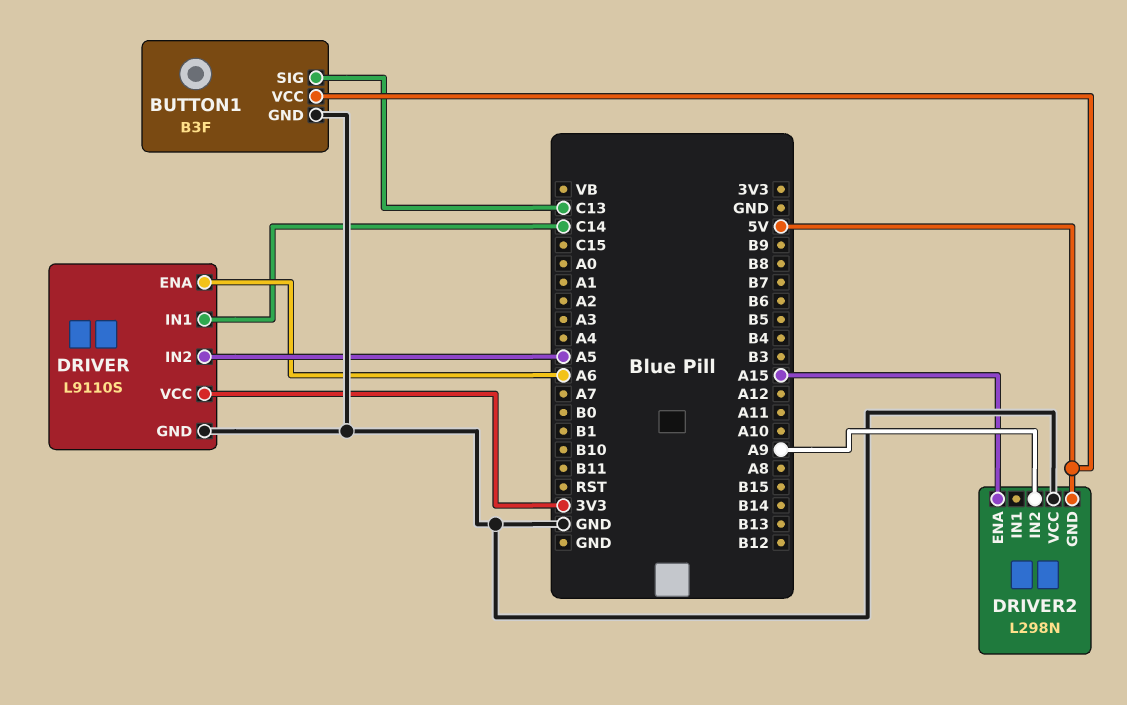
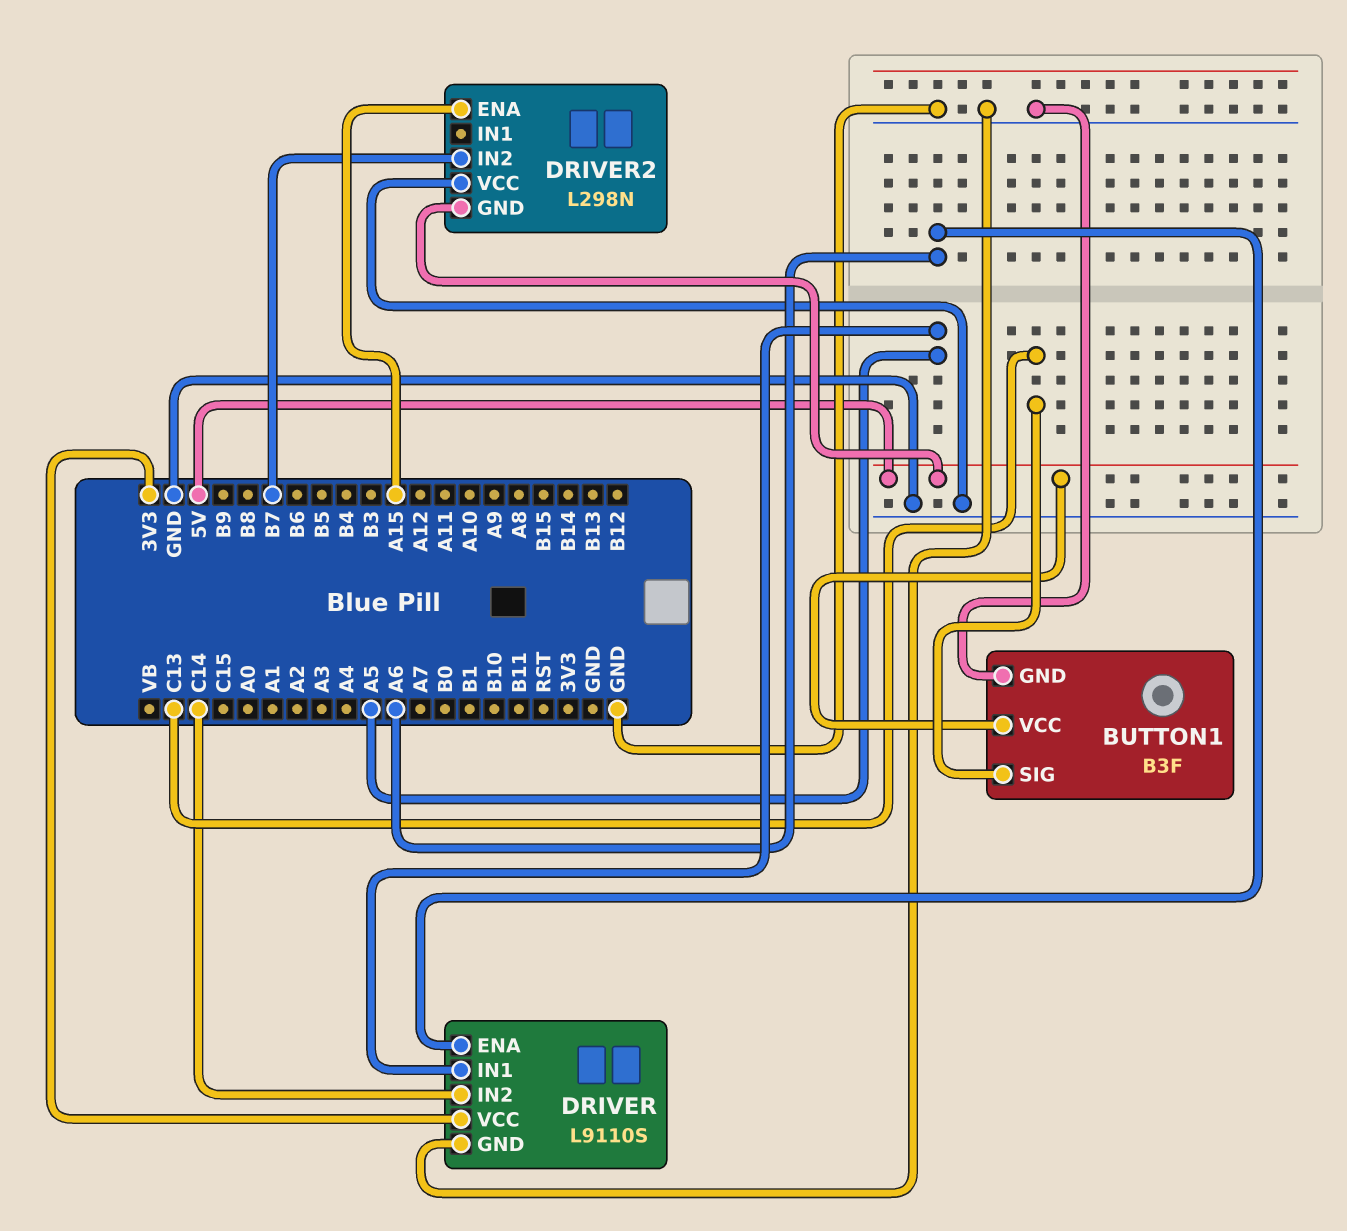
DRIVER pin IN1: C14 -> A5
DRIVER pin IN2: A5 -> C14
DRIVER2 pin IN2: A9 -> B7

